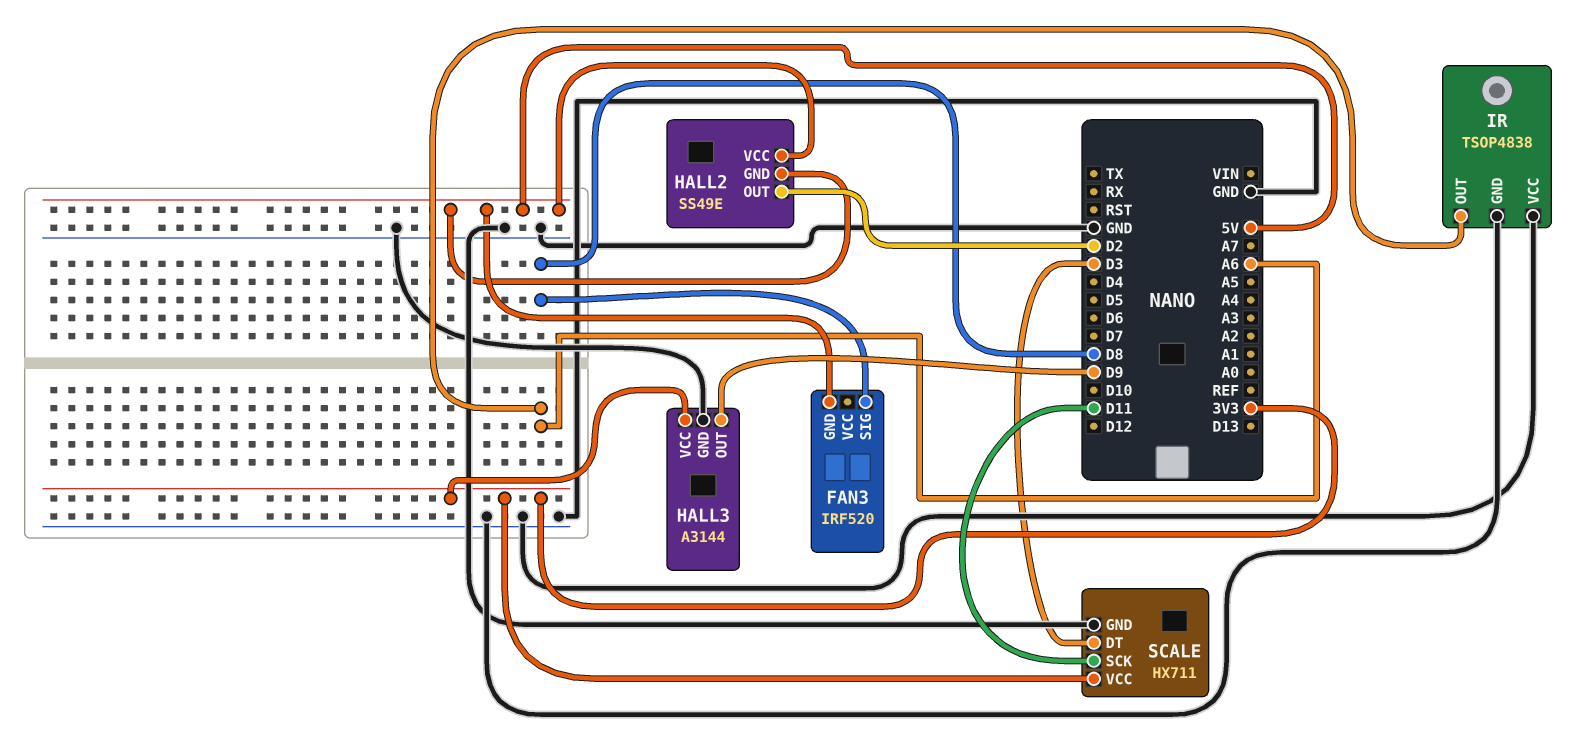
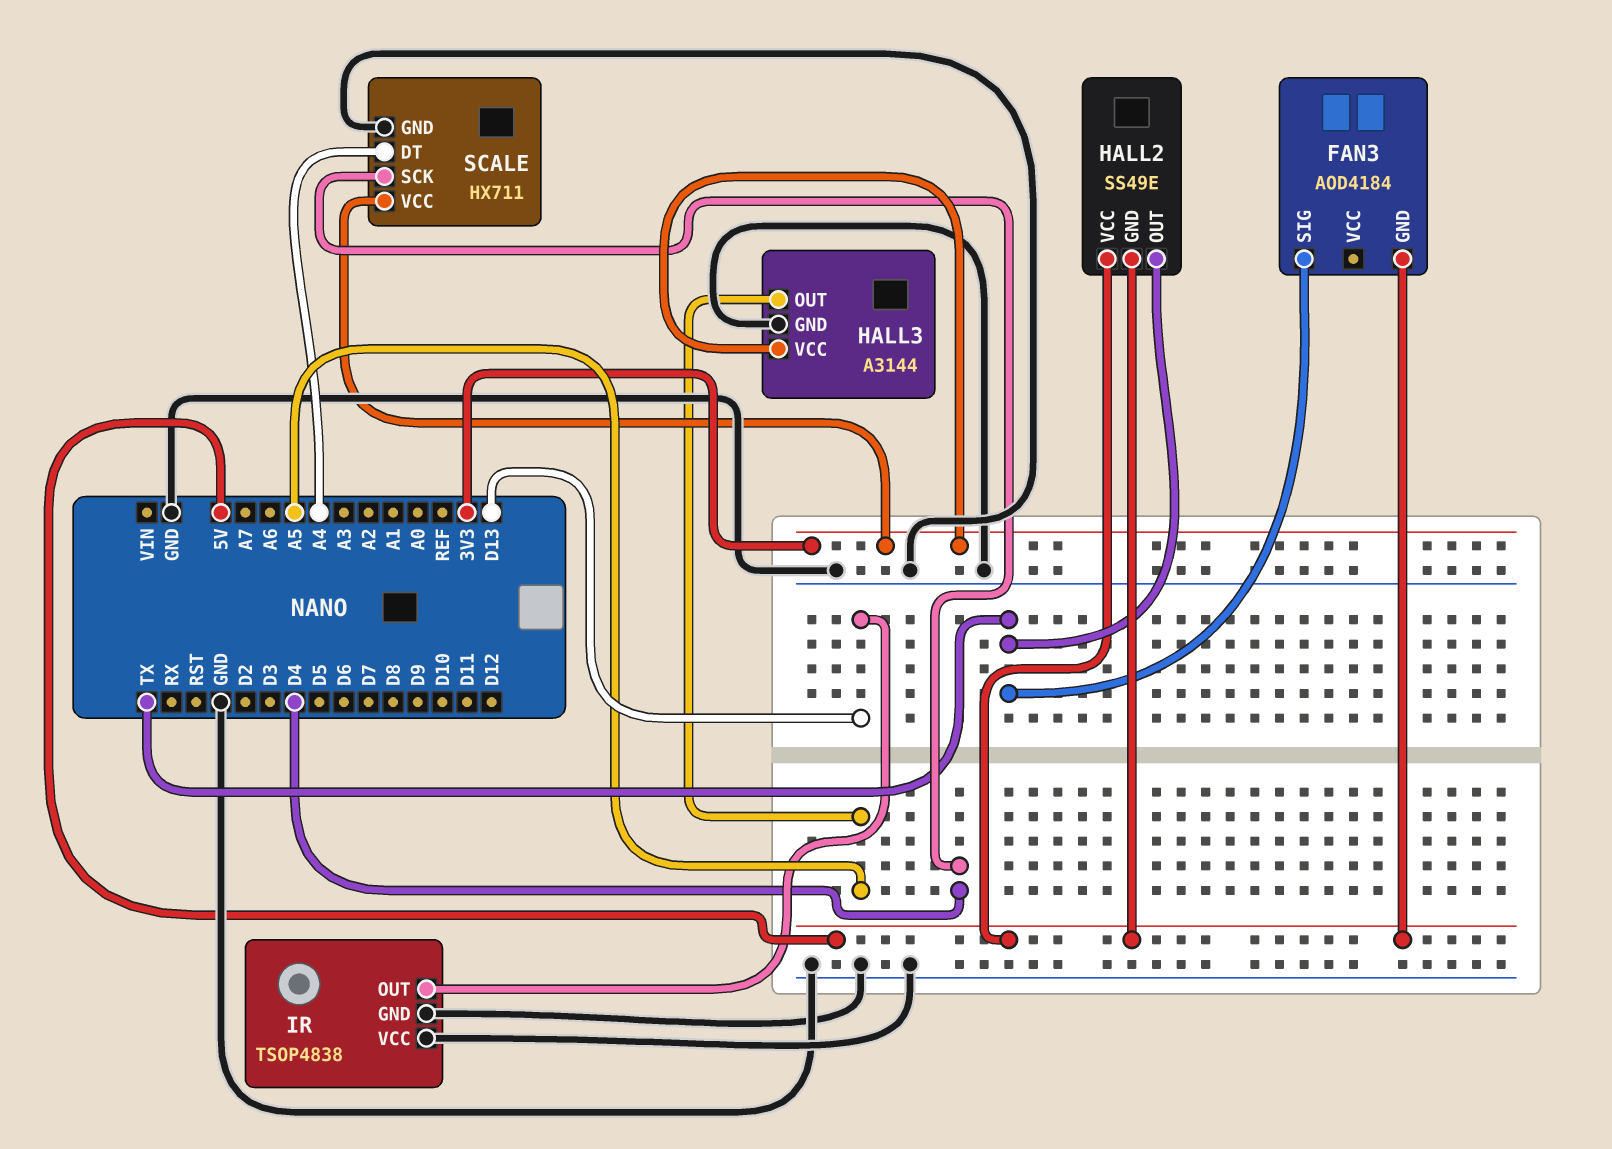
FAN3: IRF520 -> AOD4184
FAN3 pin SIG: D8 -> TX
HALL2 pin OUT: D2 -> TX
HALL3 pin OUT: D9 -> A5
IR pin OUT: A6 -> D13
SCALE pin DT: D3 -> A4
SCALE pin SCK: D11 -> D4

